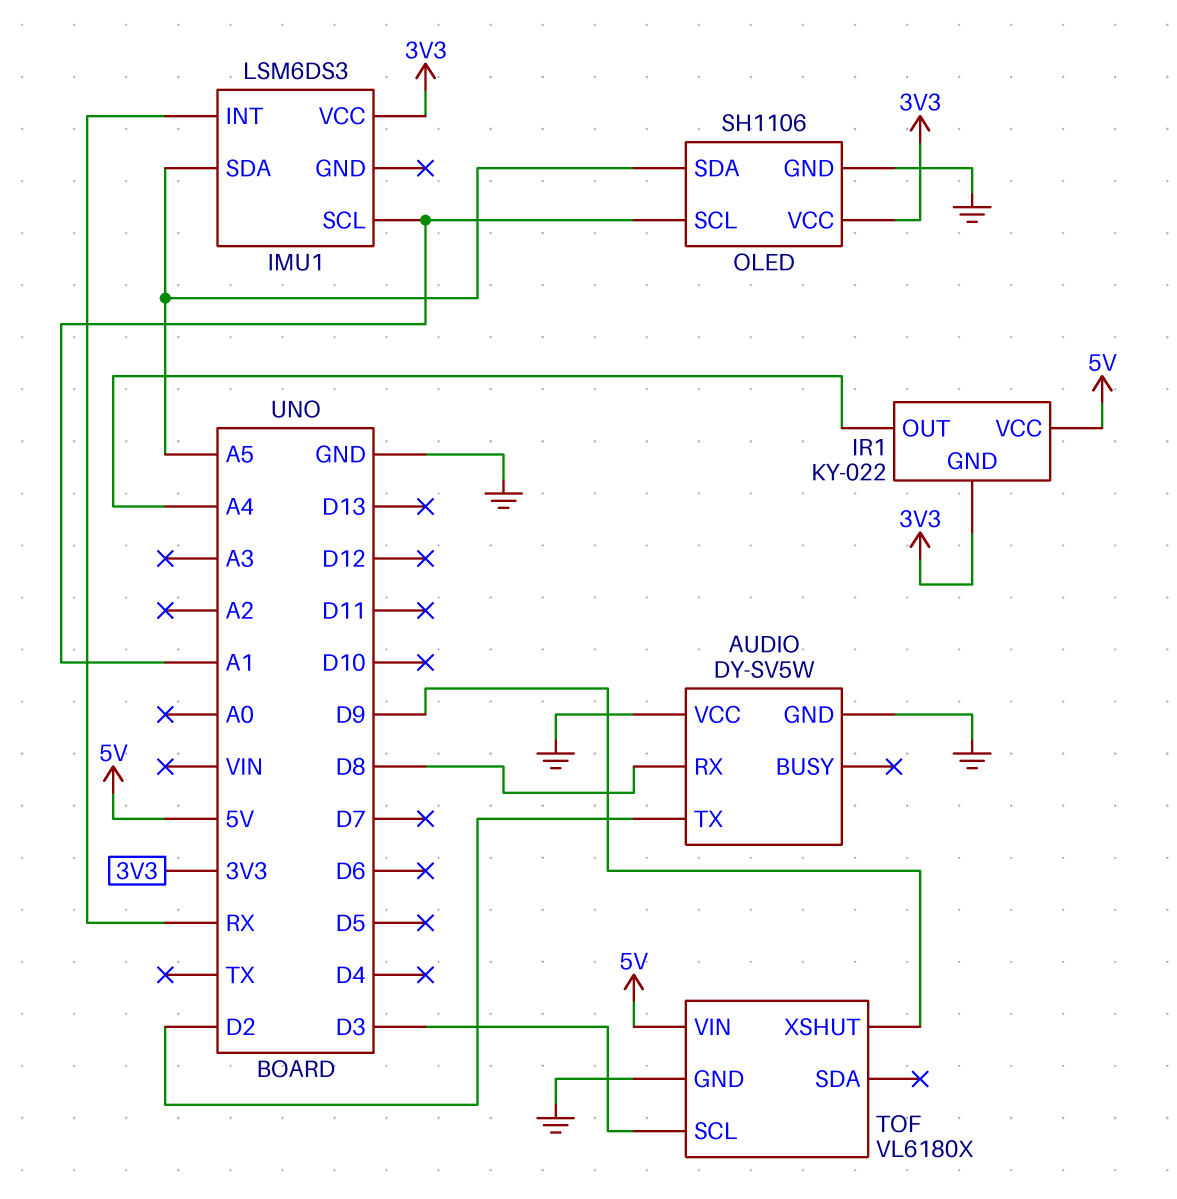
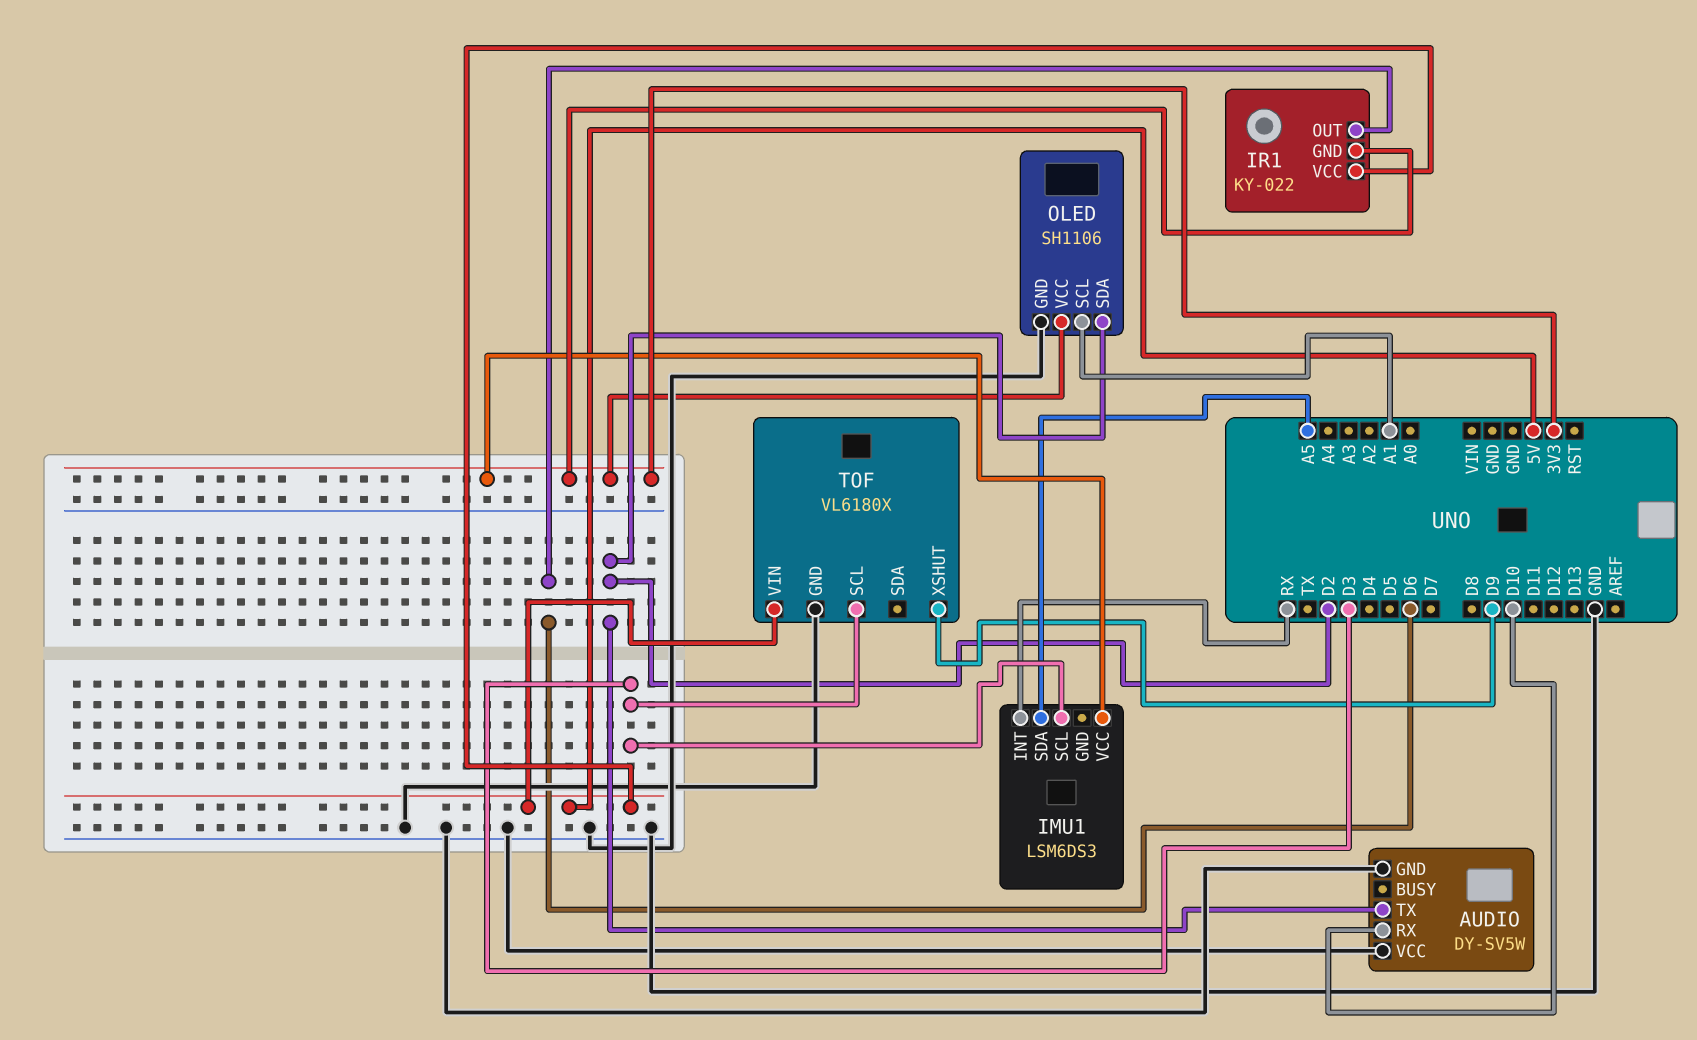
AUDIO pin RX: D8 -> D10
IMU1 pin SCL: A1 -> D3
IR1 pin OUT: A4 -> D6
OLED pin SDA: A5 -> D2

